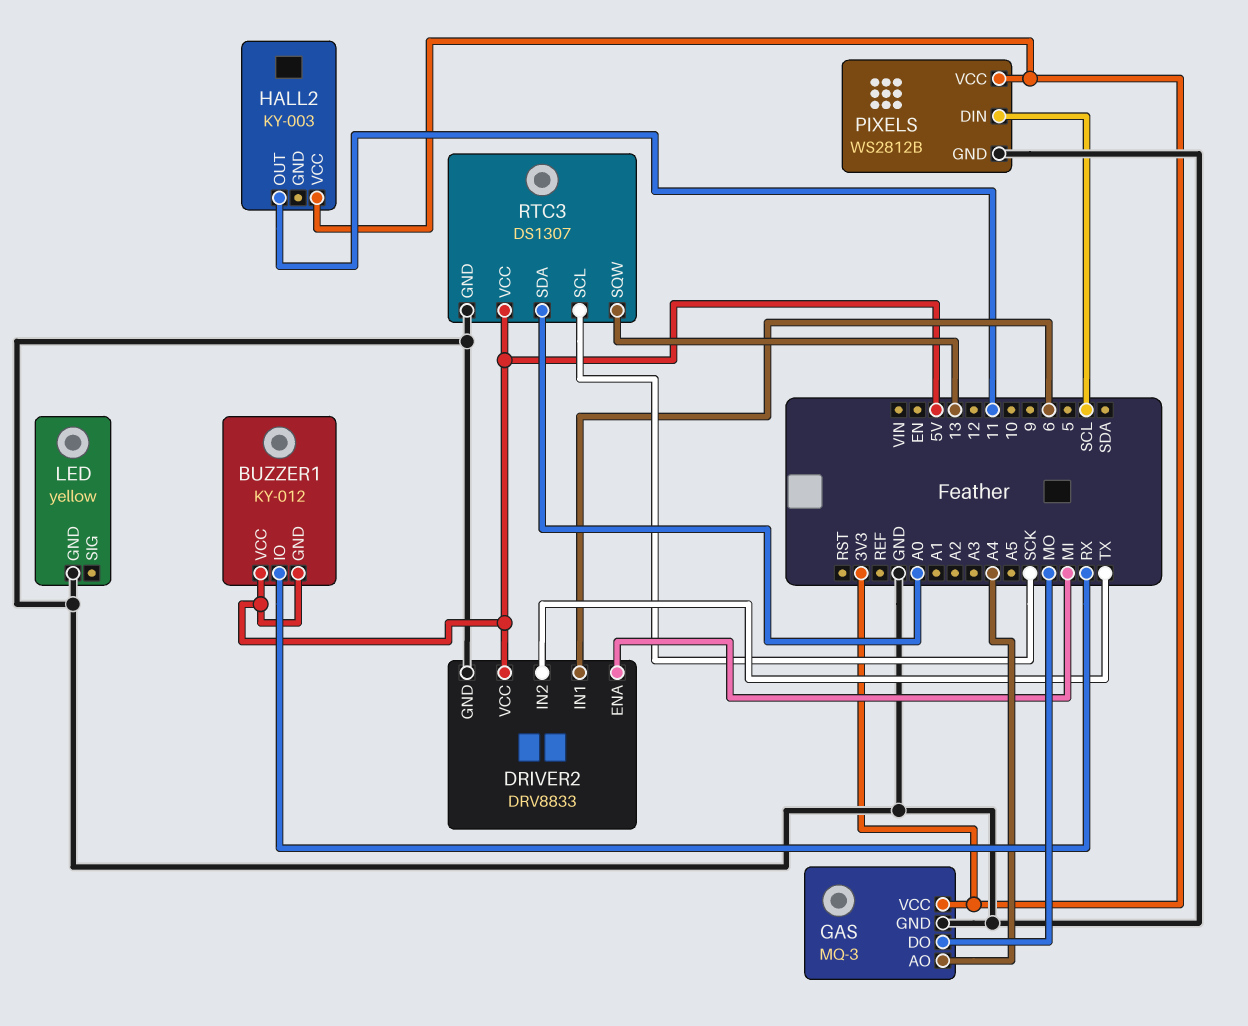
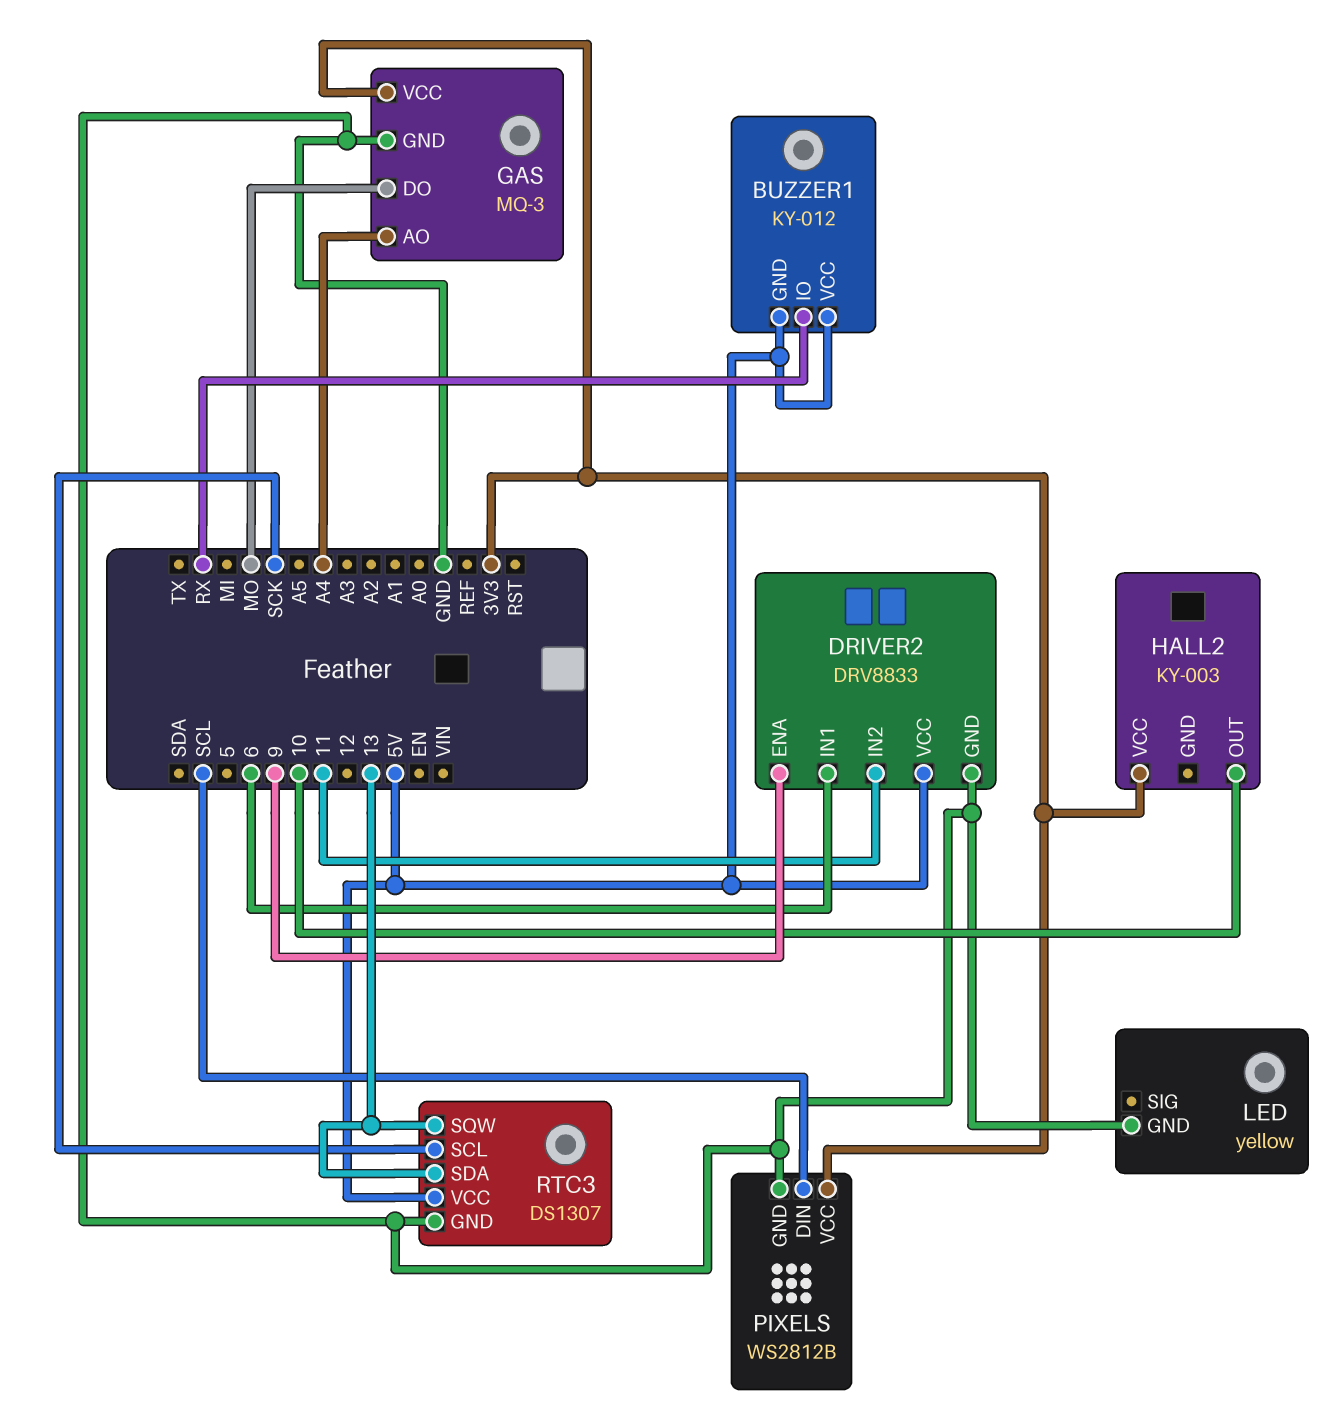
DRIVER2 pin ENA: MI -> 9
DRIVER2 pin IN2: TX -> 11
HALL2 pin OUT: 11 -> 10
RTC3 pin SDA: A0 -> 13

